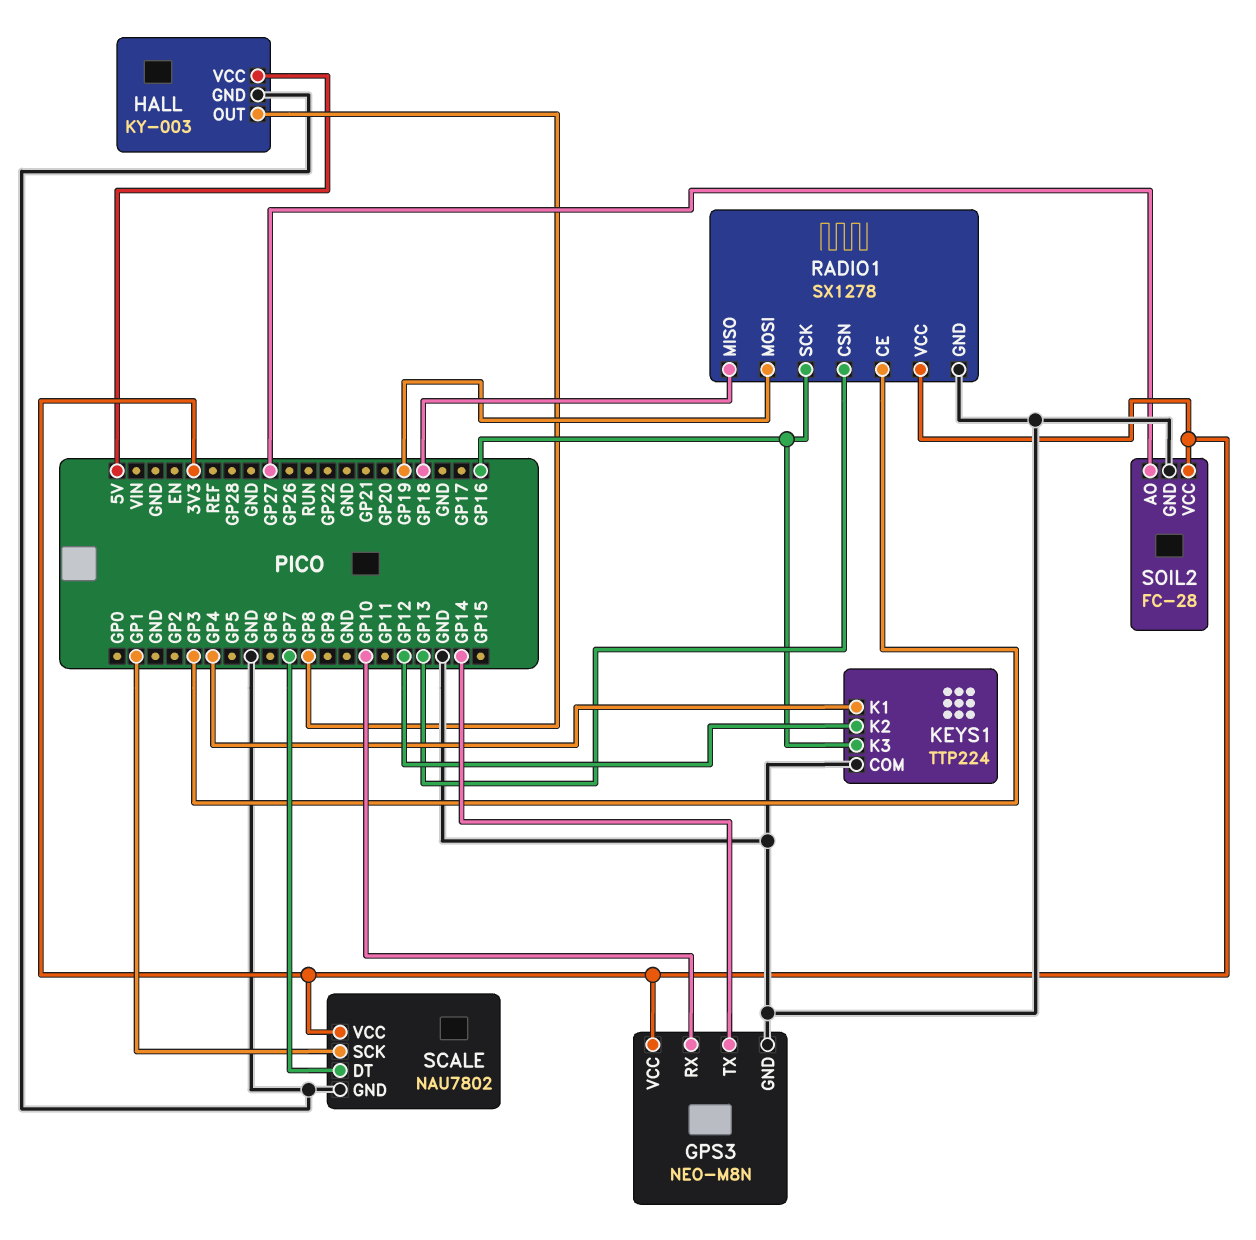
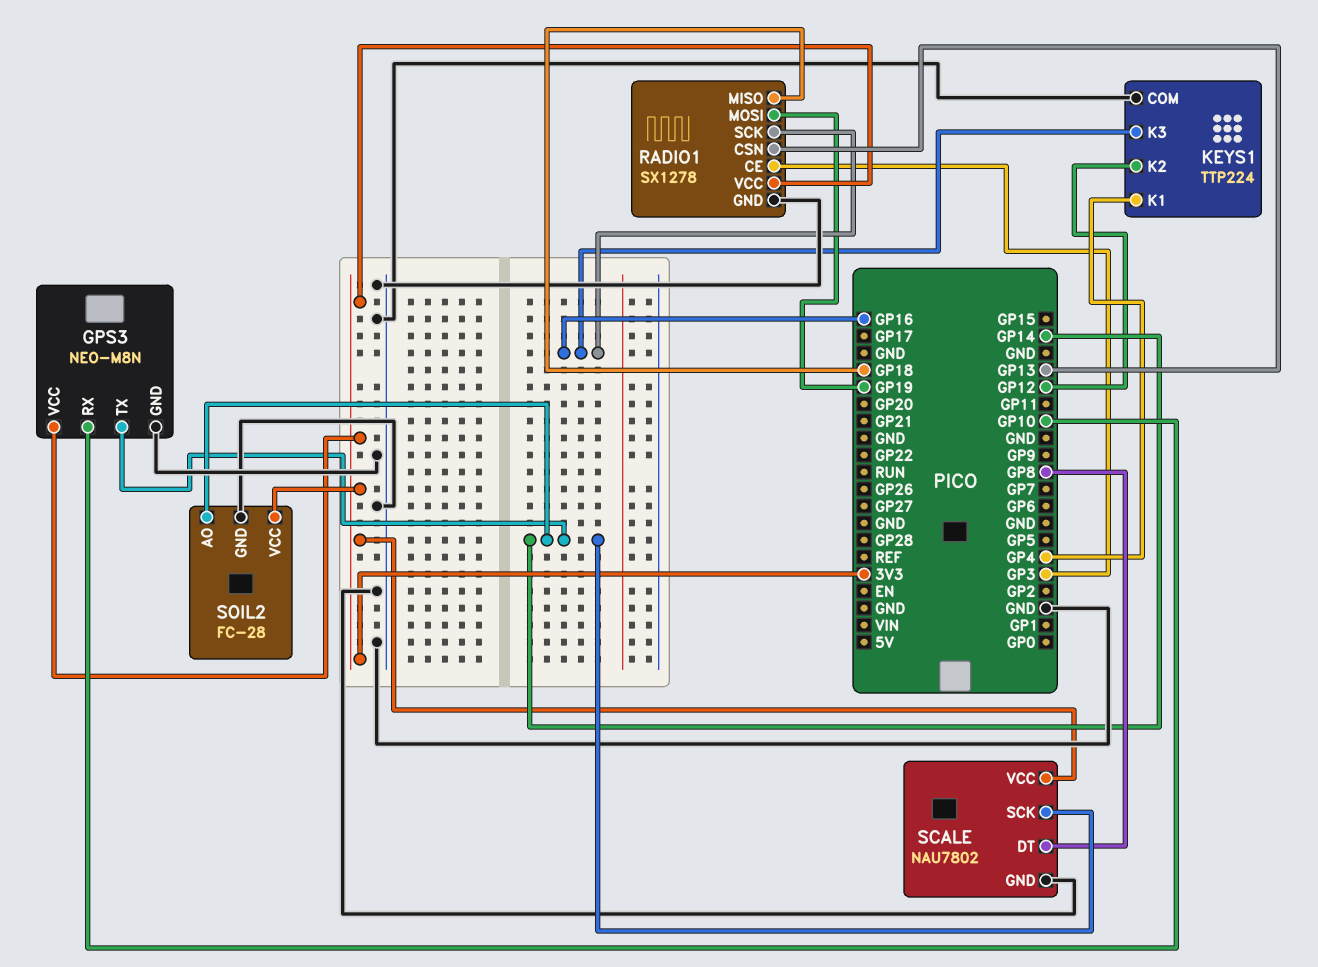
HALL: KY-003 -> none
HALL pin GND: GND -> none
HALL pin OUT: GP8 -> none
HALL pin VCC: 5V -> none
SCALE pin DT: GP7 -> GP8
SCALE pin SCK: GP1 -> GP14
SOIL2 pin AO: GP27 -> GP14

